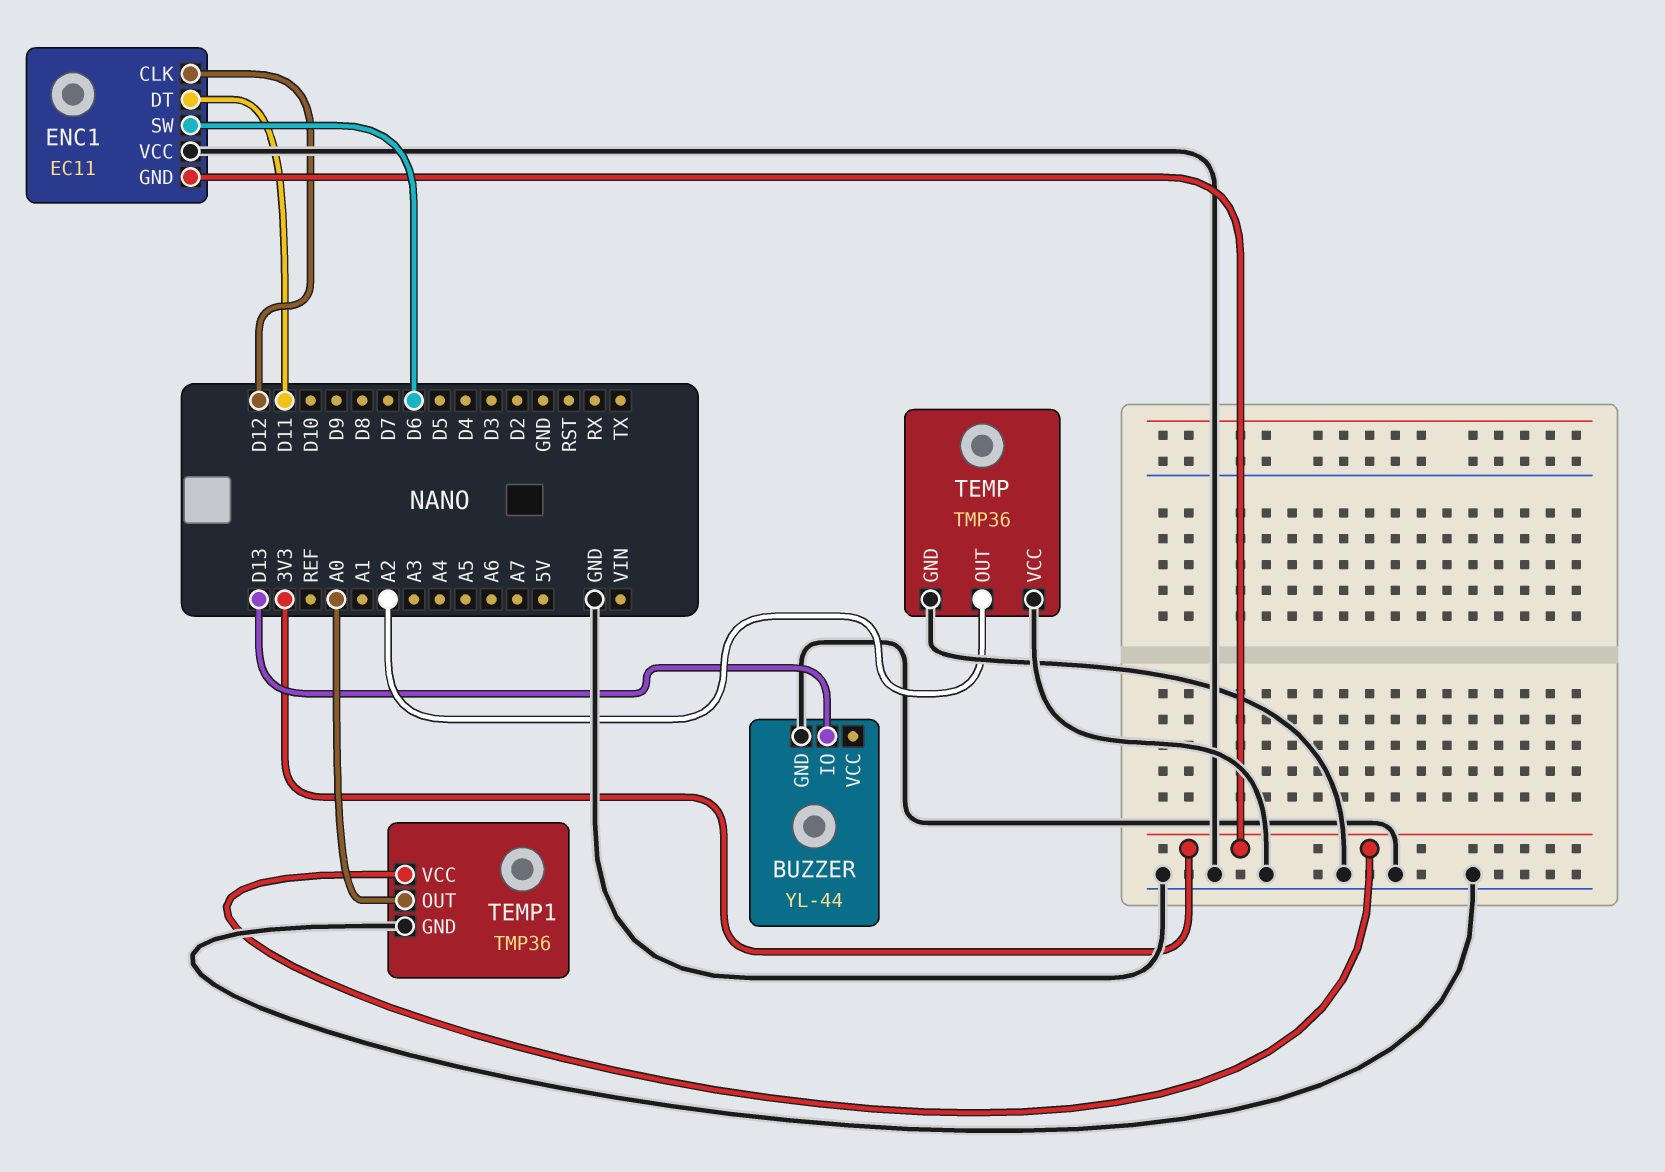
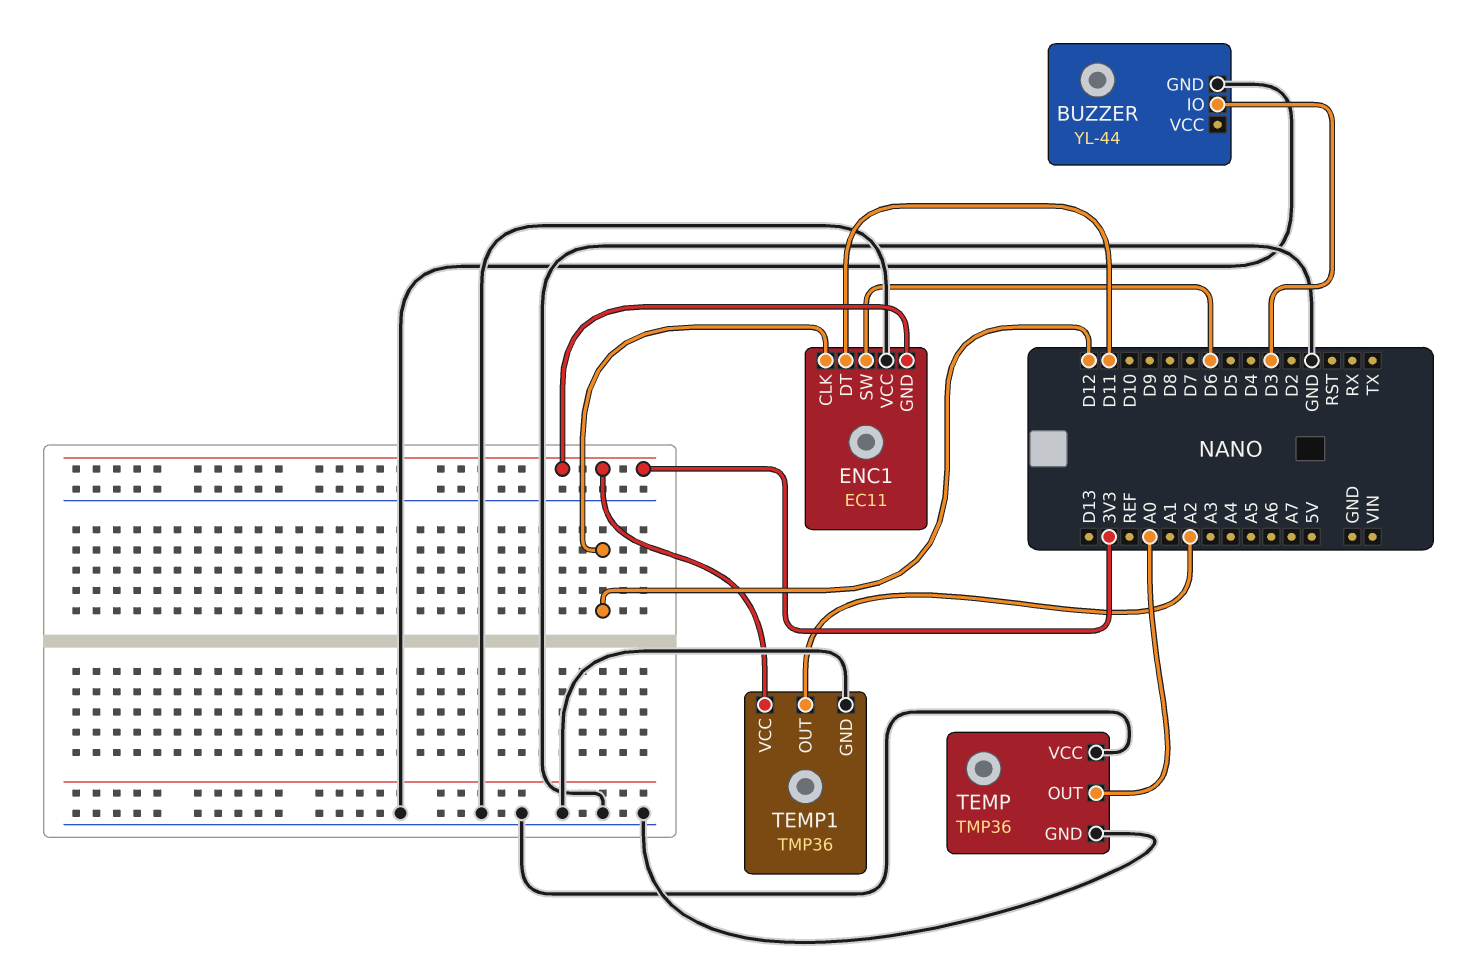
BUZZER pin IO: D13 -> D3
TEMP pin OUT: A2 -> A0
TEMP1 pin OUT: A0 -> A2

